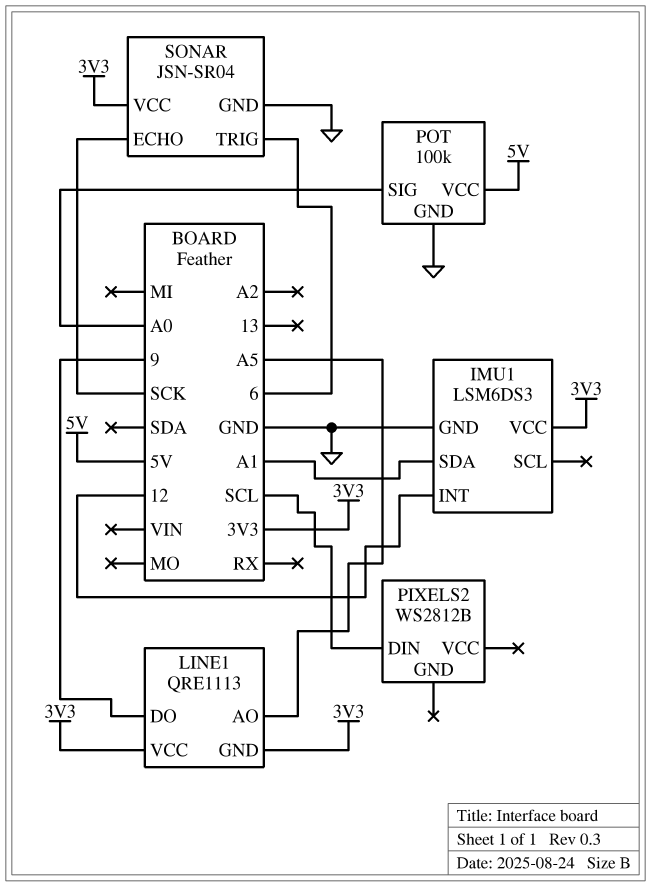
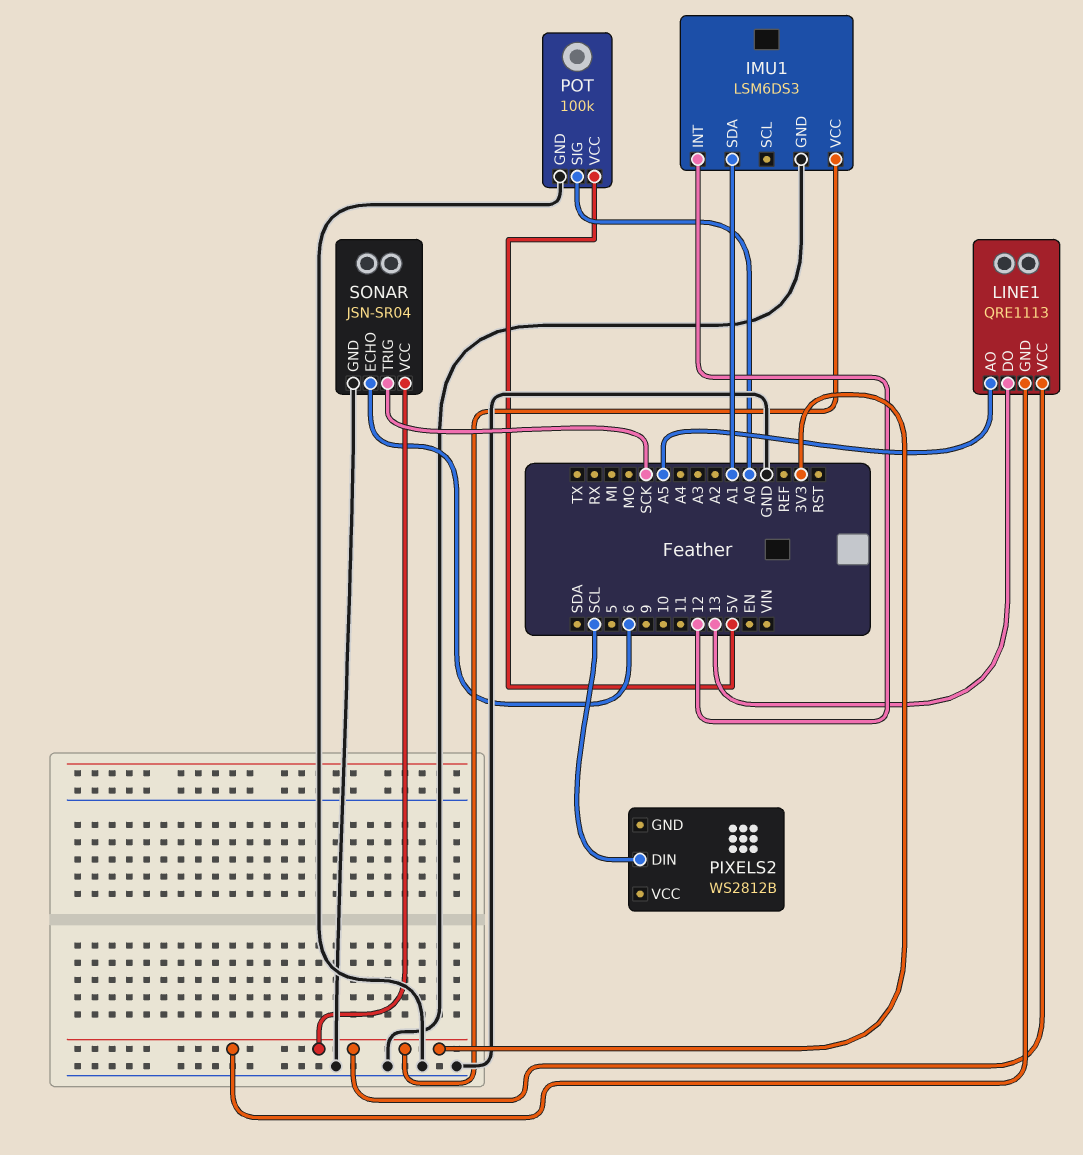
LINE1 pin DO: 9 -> 13
SONAR pin ECHO: SCK -> 6
SONAR pin TRIG: 6 -> SCK

